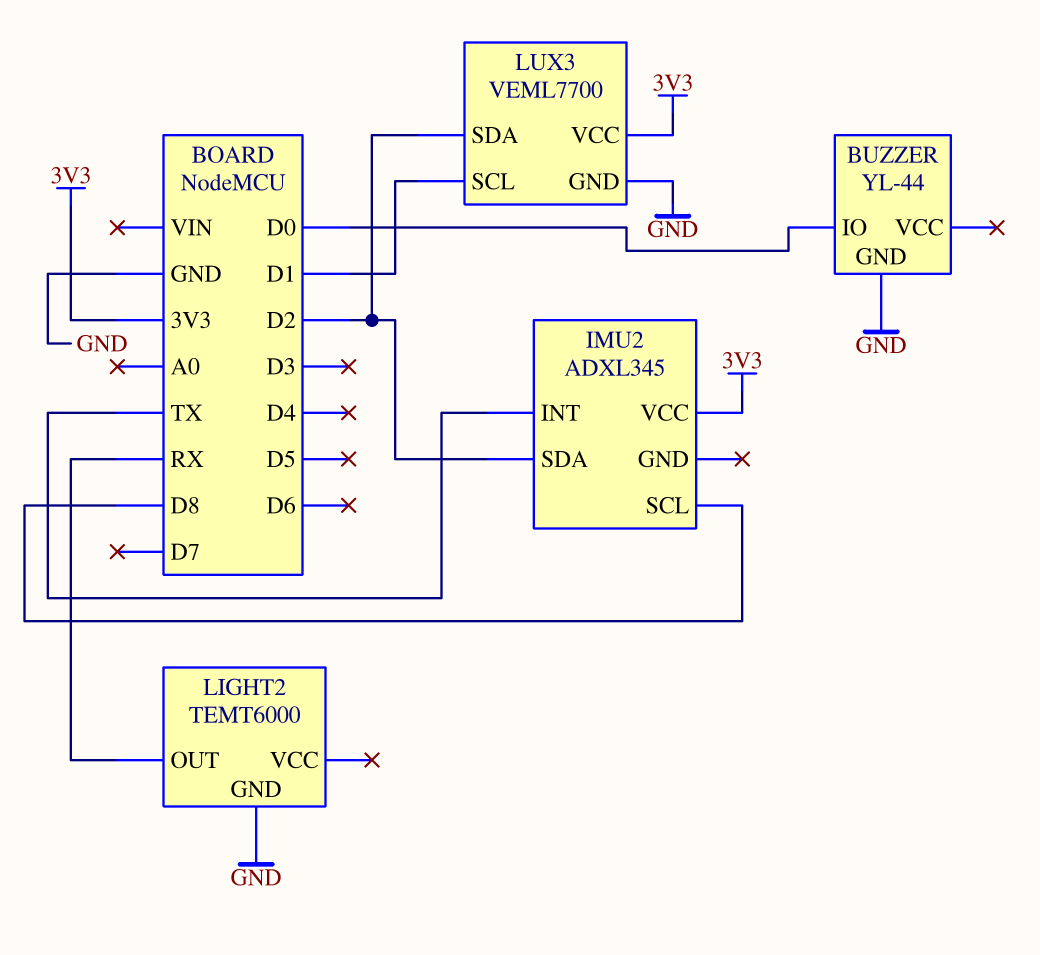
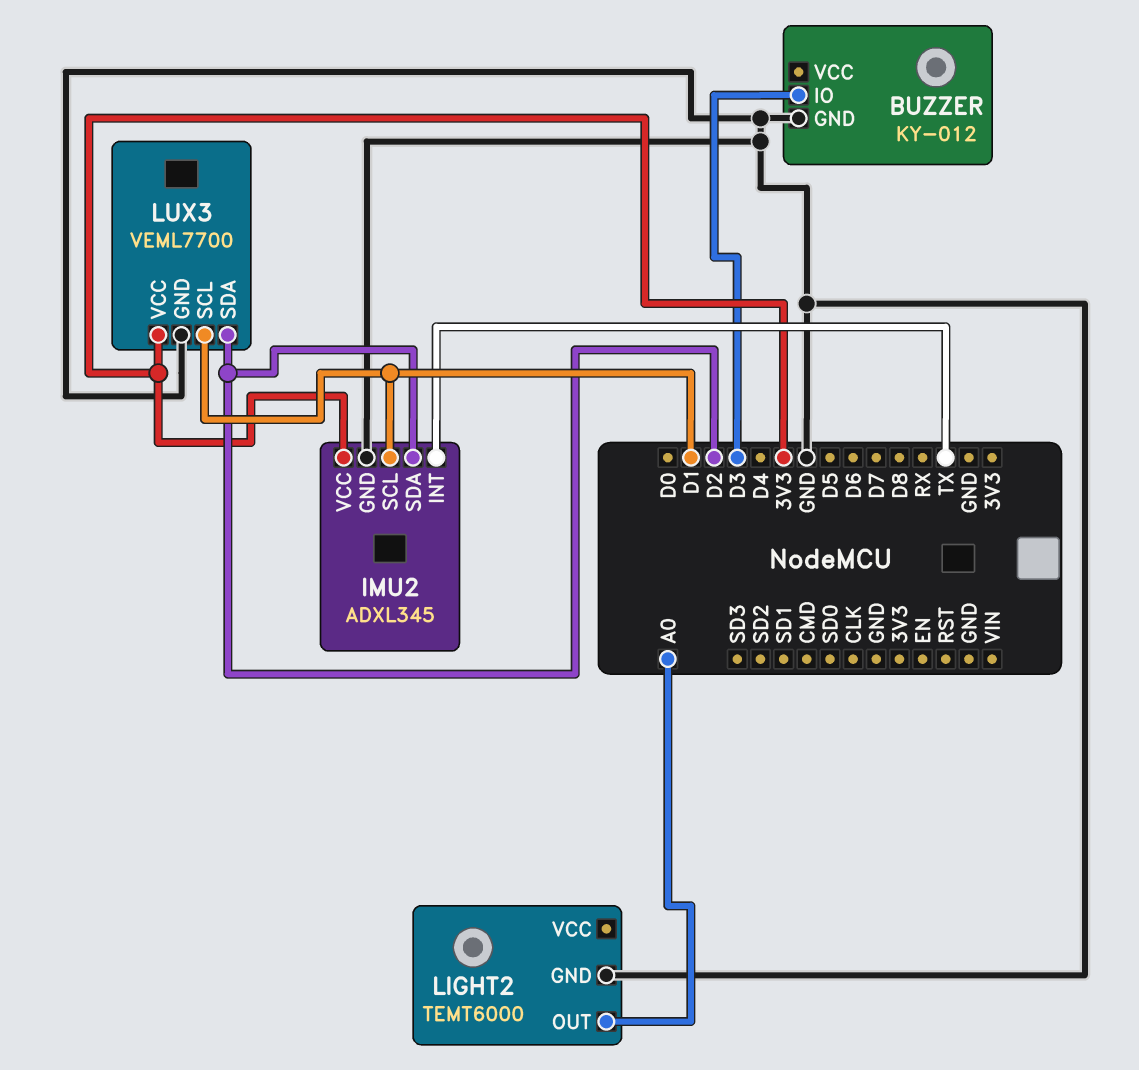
BUZZER: YL-44 -> KY-012
BUZZER pin IO: D0 -> D3
IMU2 pin GND: none -> GND
IMU2 pin SCL: D8 -> D1
LIGHT2 pin OUT: RX -> A0

